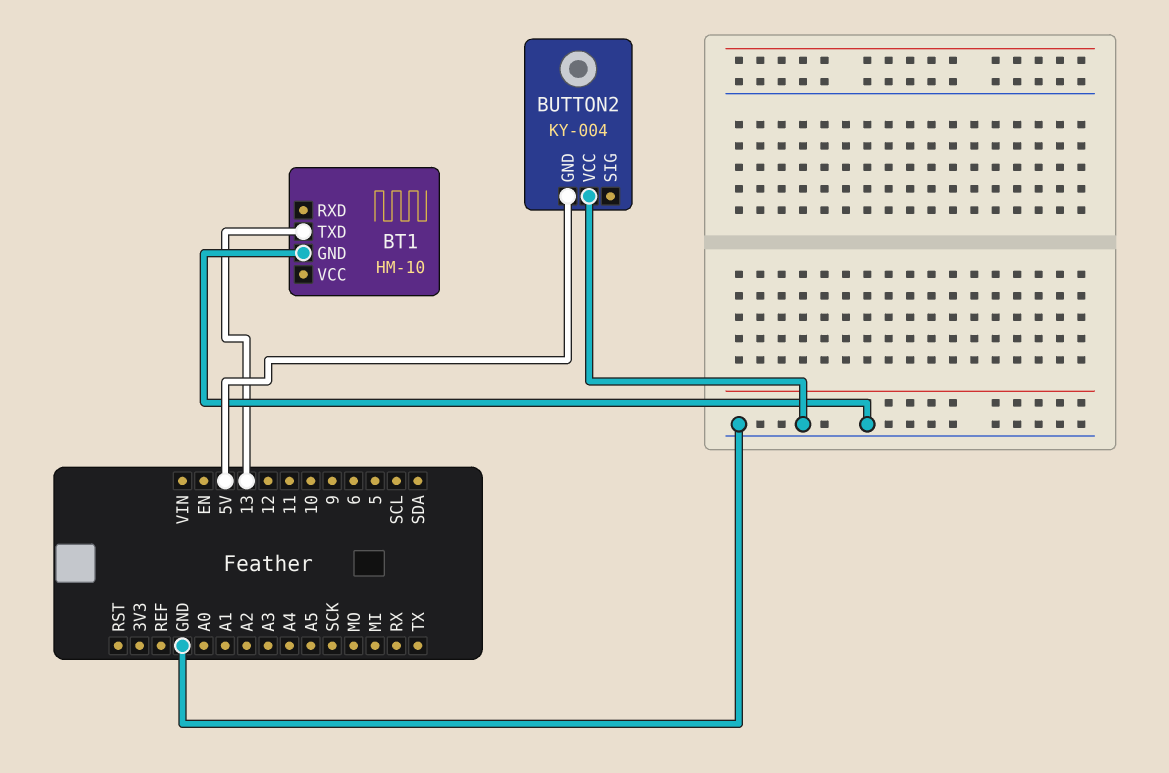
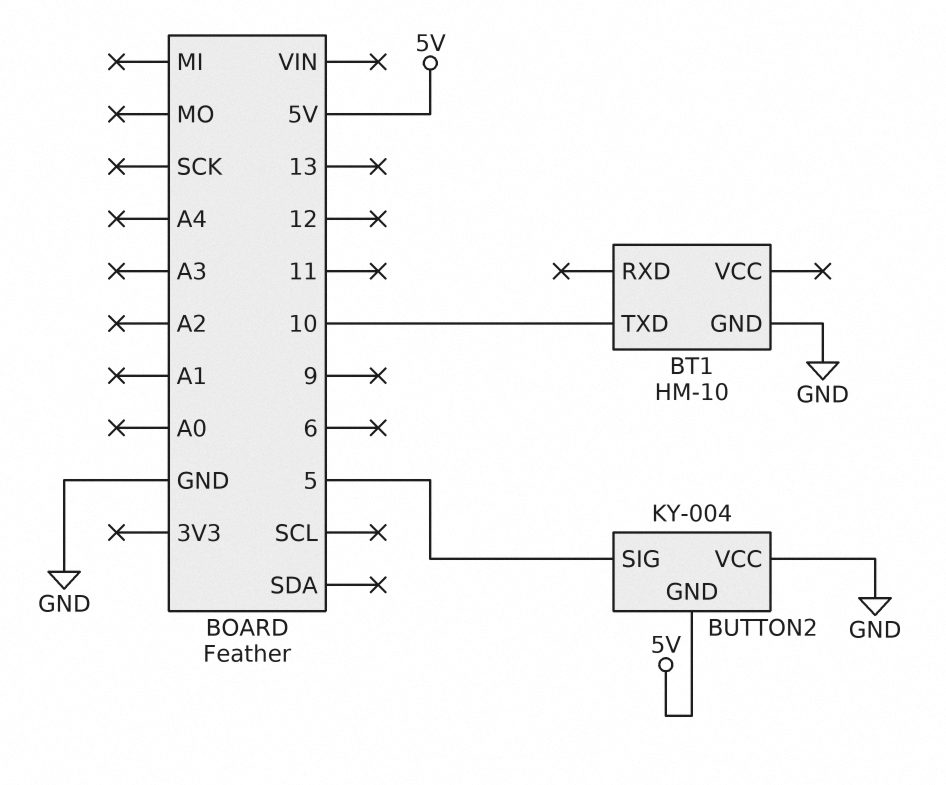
BT1 pin TXD: 13 -> 10
BUTTON2 pin SIG: none -> 5

